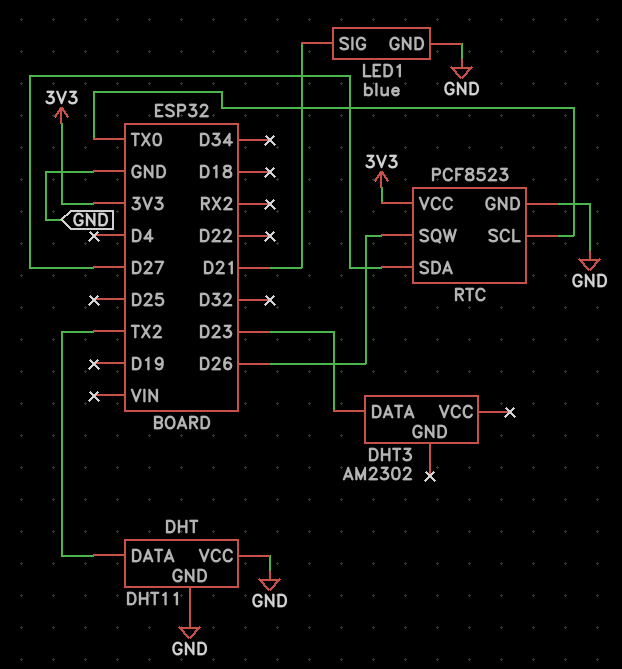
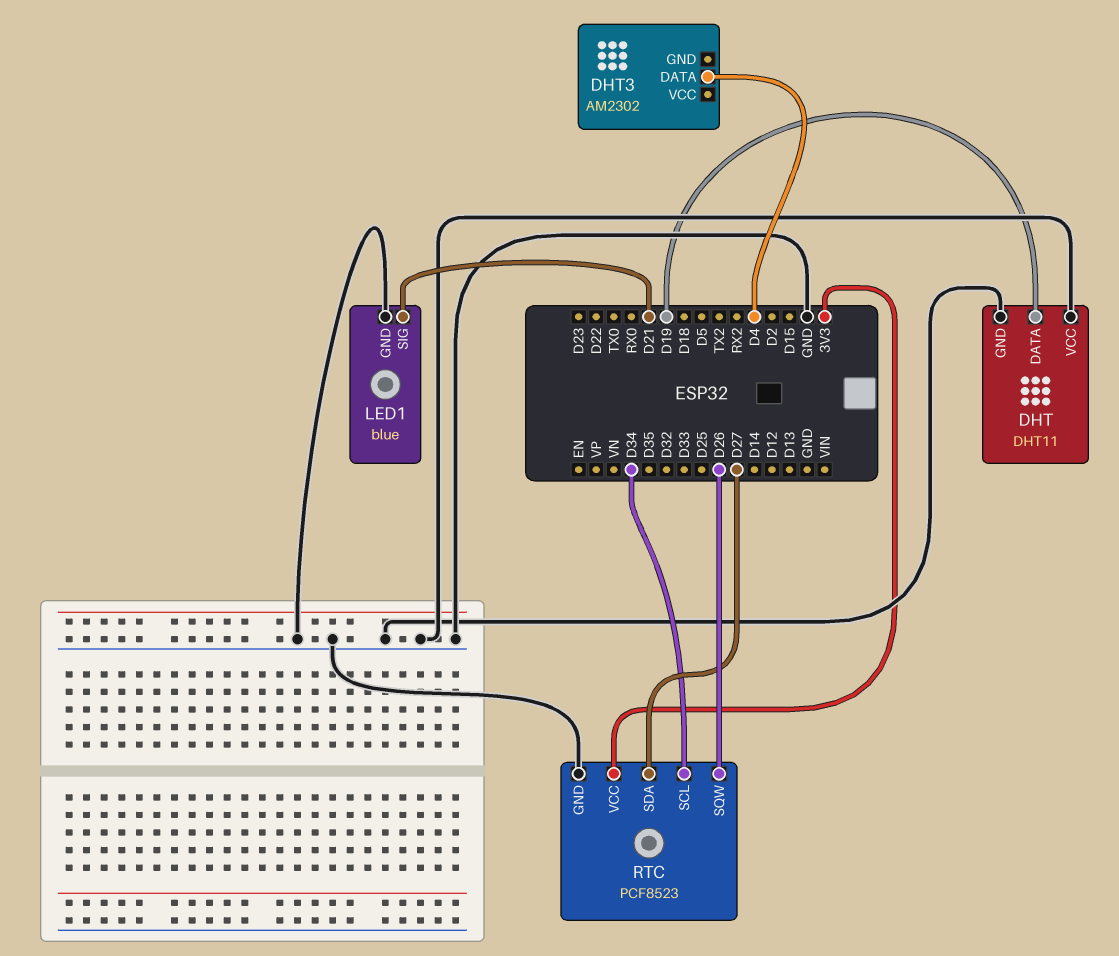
DHT pin DATA: TX2 -> D19
DHT3 pin DATA: D23 -> D4
RTC pin SCL: TX0 -> D34

